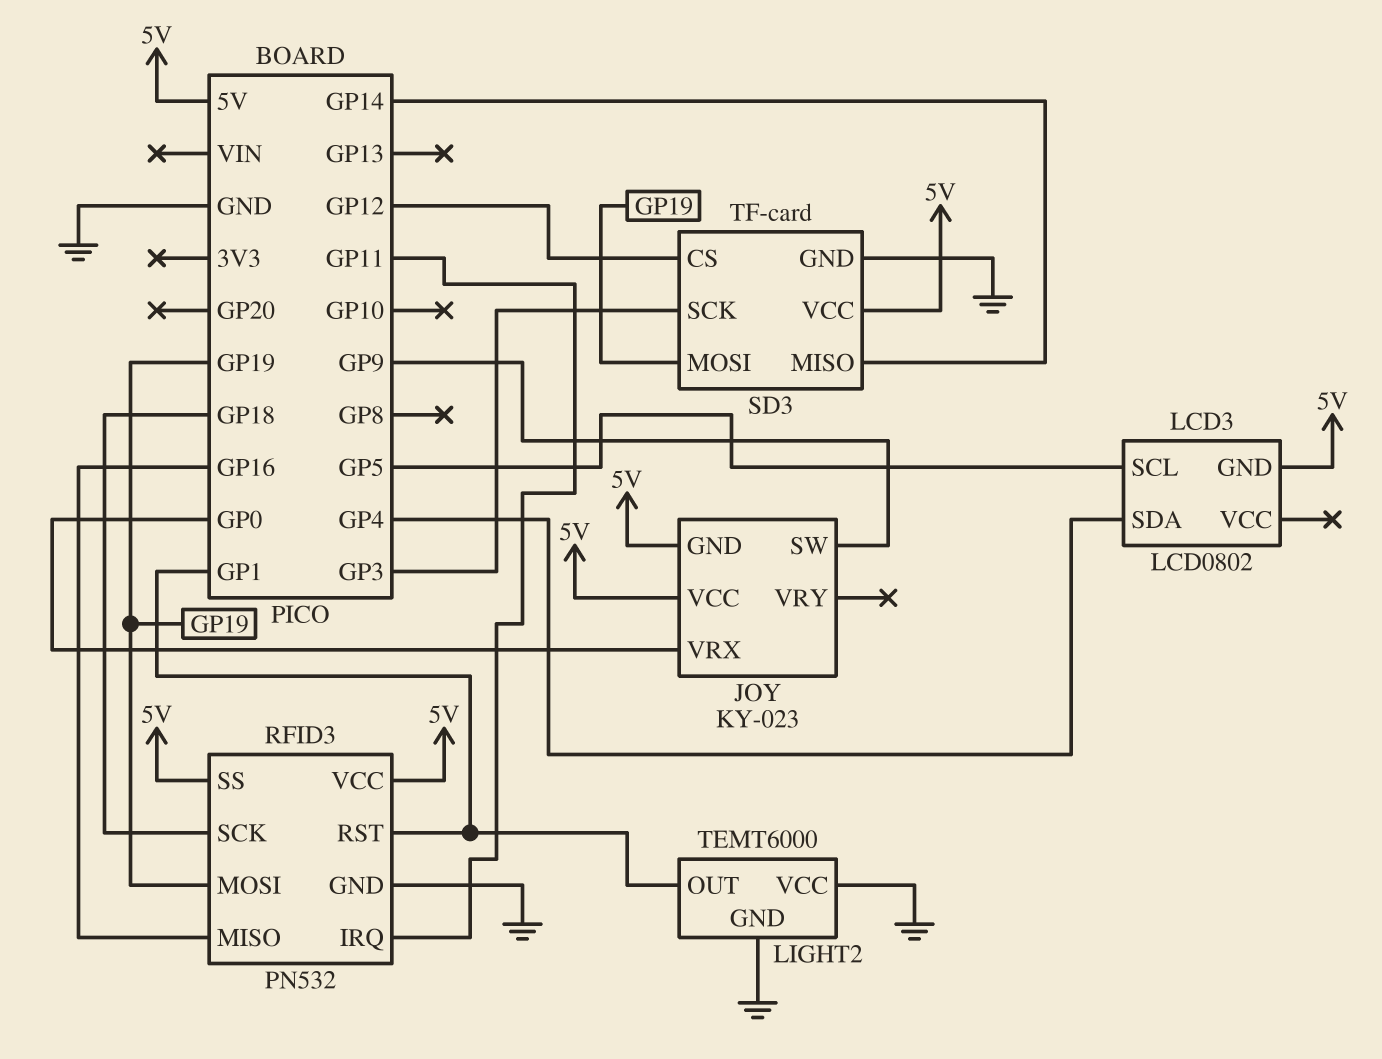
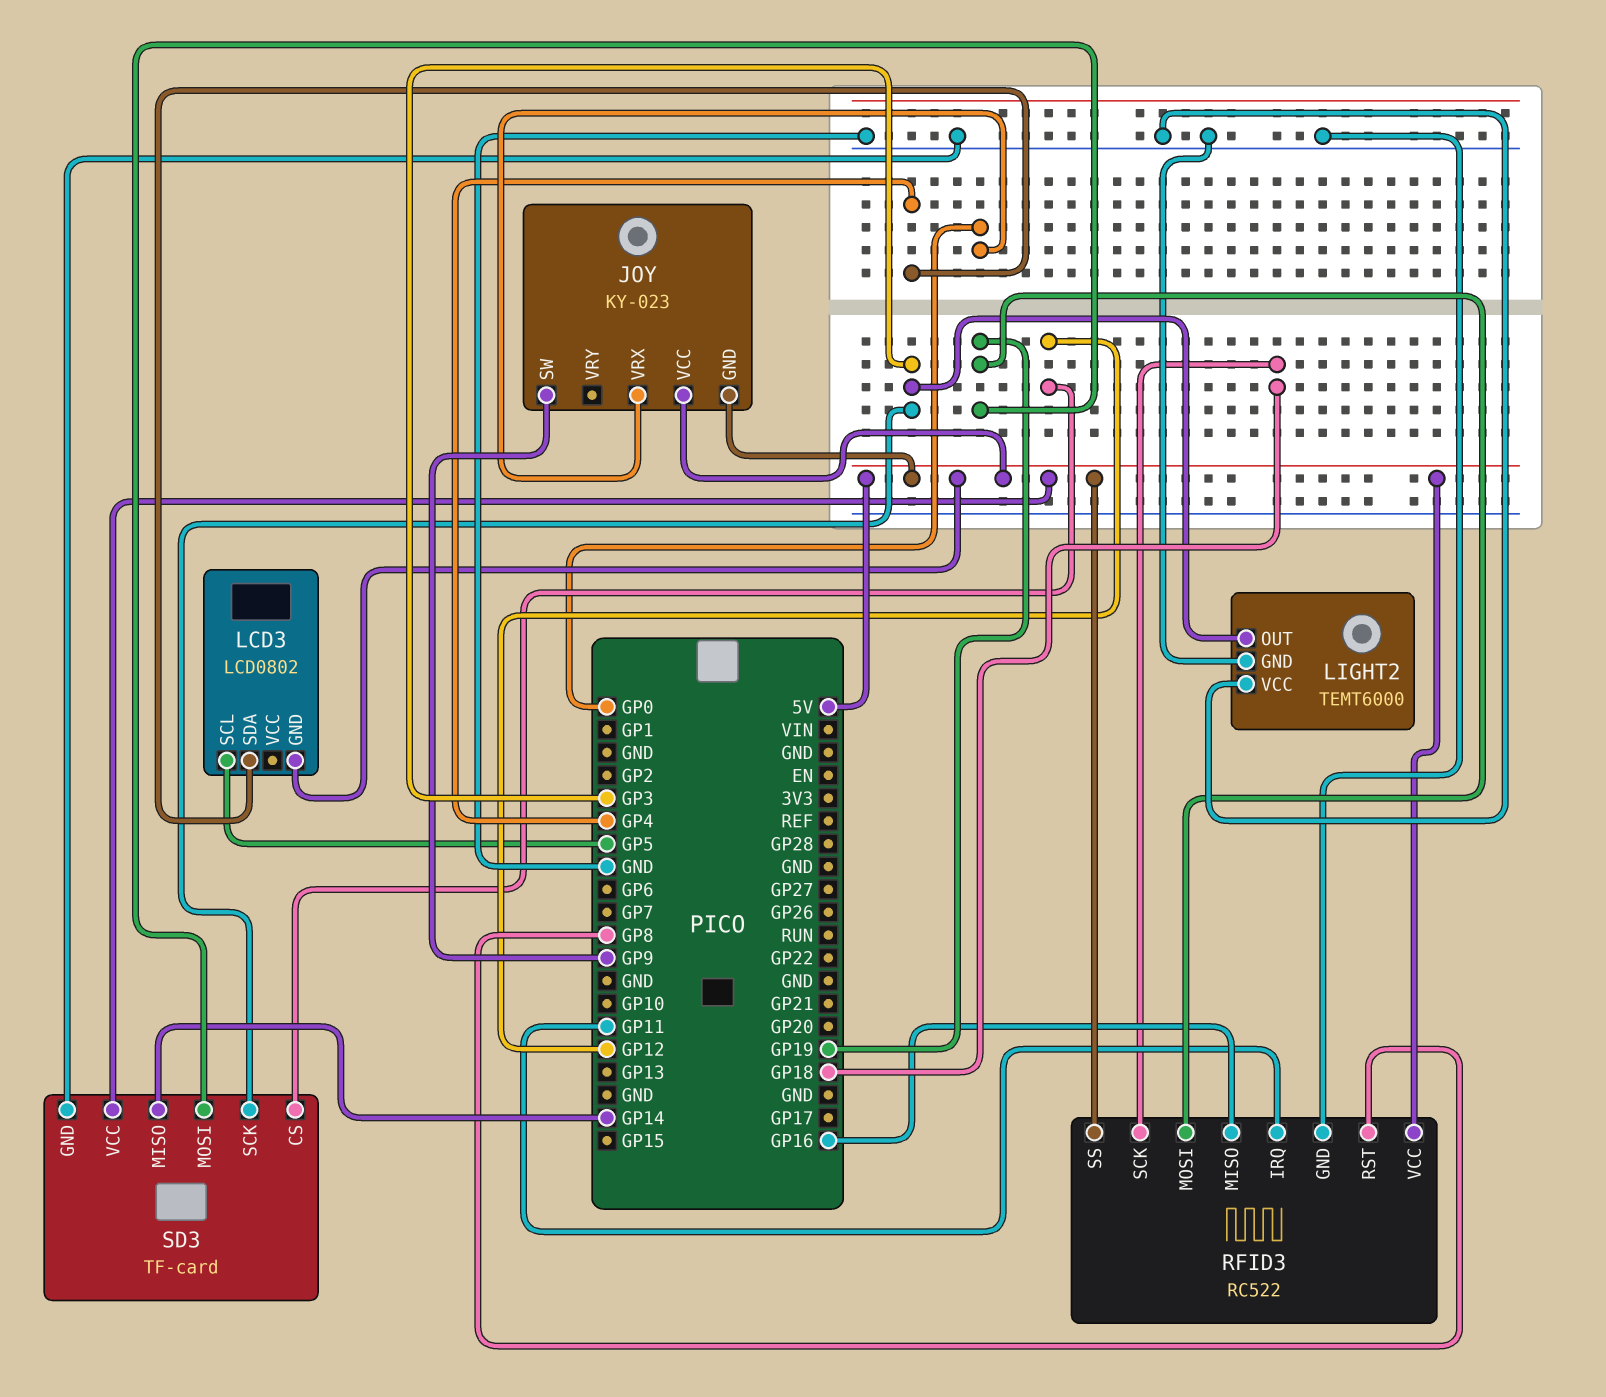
LIGHT2 pin OUT: GP1 -> GP3
RFID3: PN532 -> RC522
RFID3 pin RST: GP1 -> GP8

